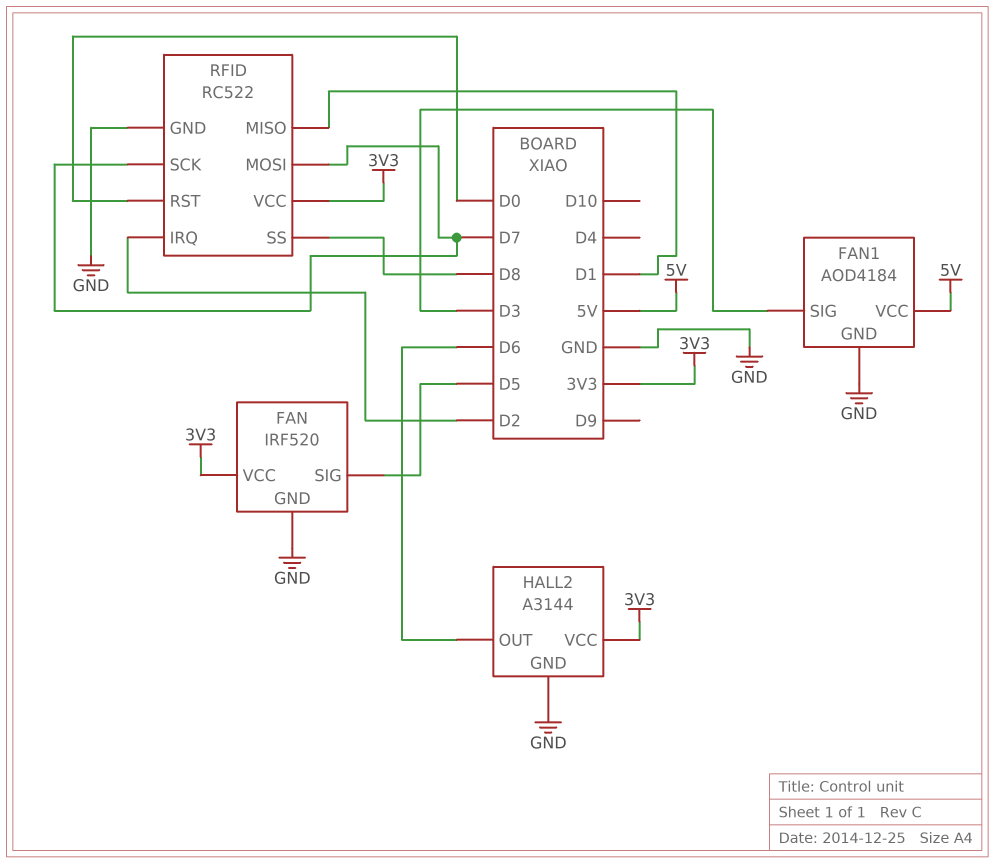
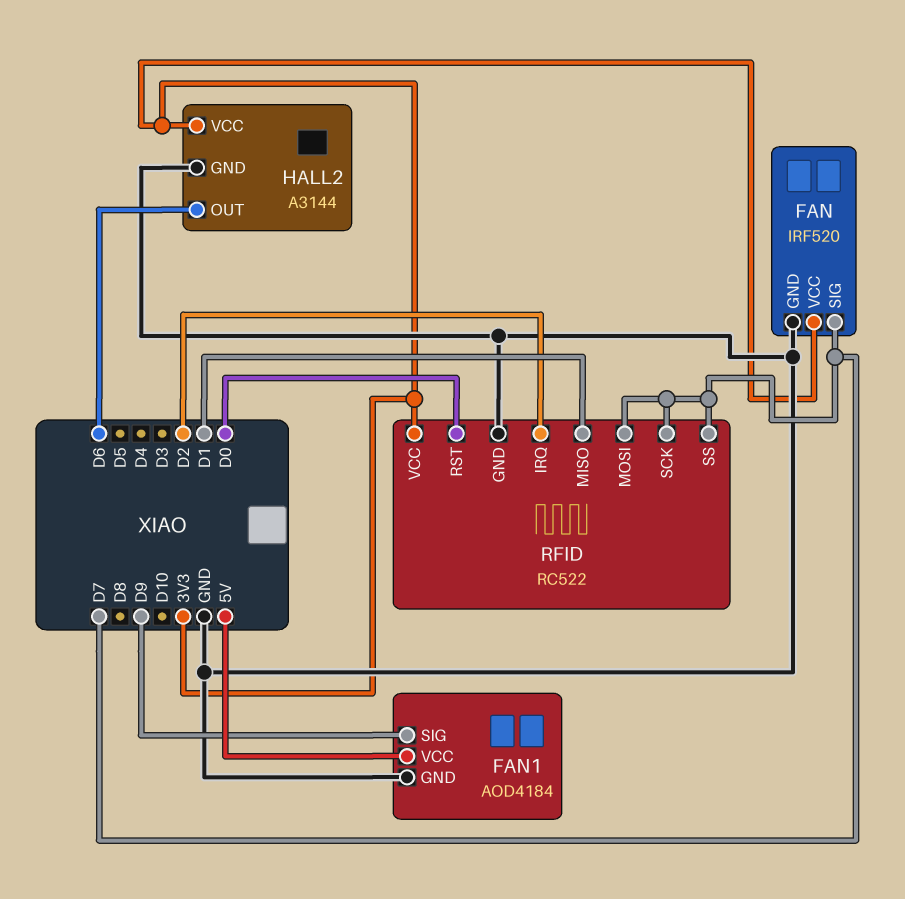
FAN pin SIG: D5 -> D7
FAN1 pin SIG: D3 -> D9
RFID pin SS: D8 -> D7

